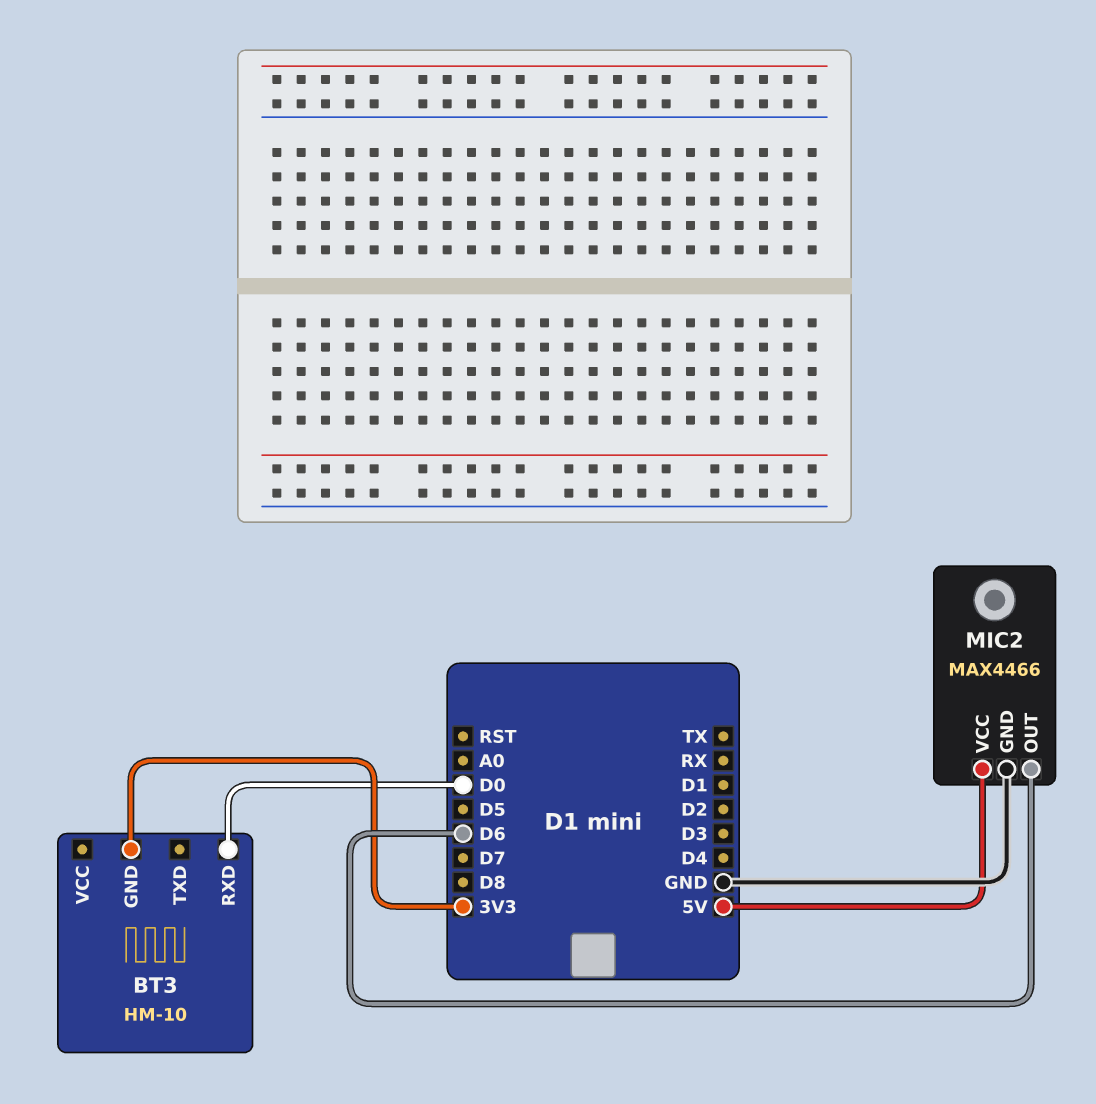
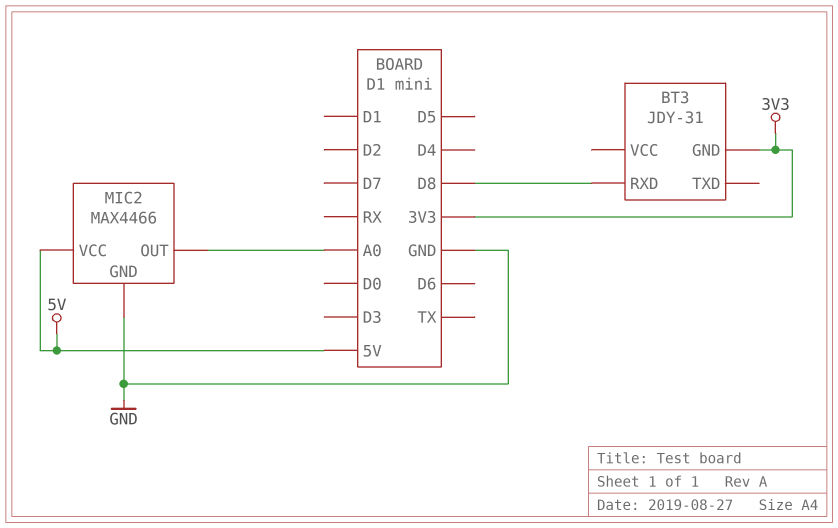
BT3: HM-10 -> JDY-31
BT3 pin RXD: D0 -> D8
MIC2 pin OUT: D6 -> A0

